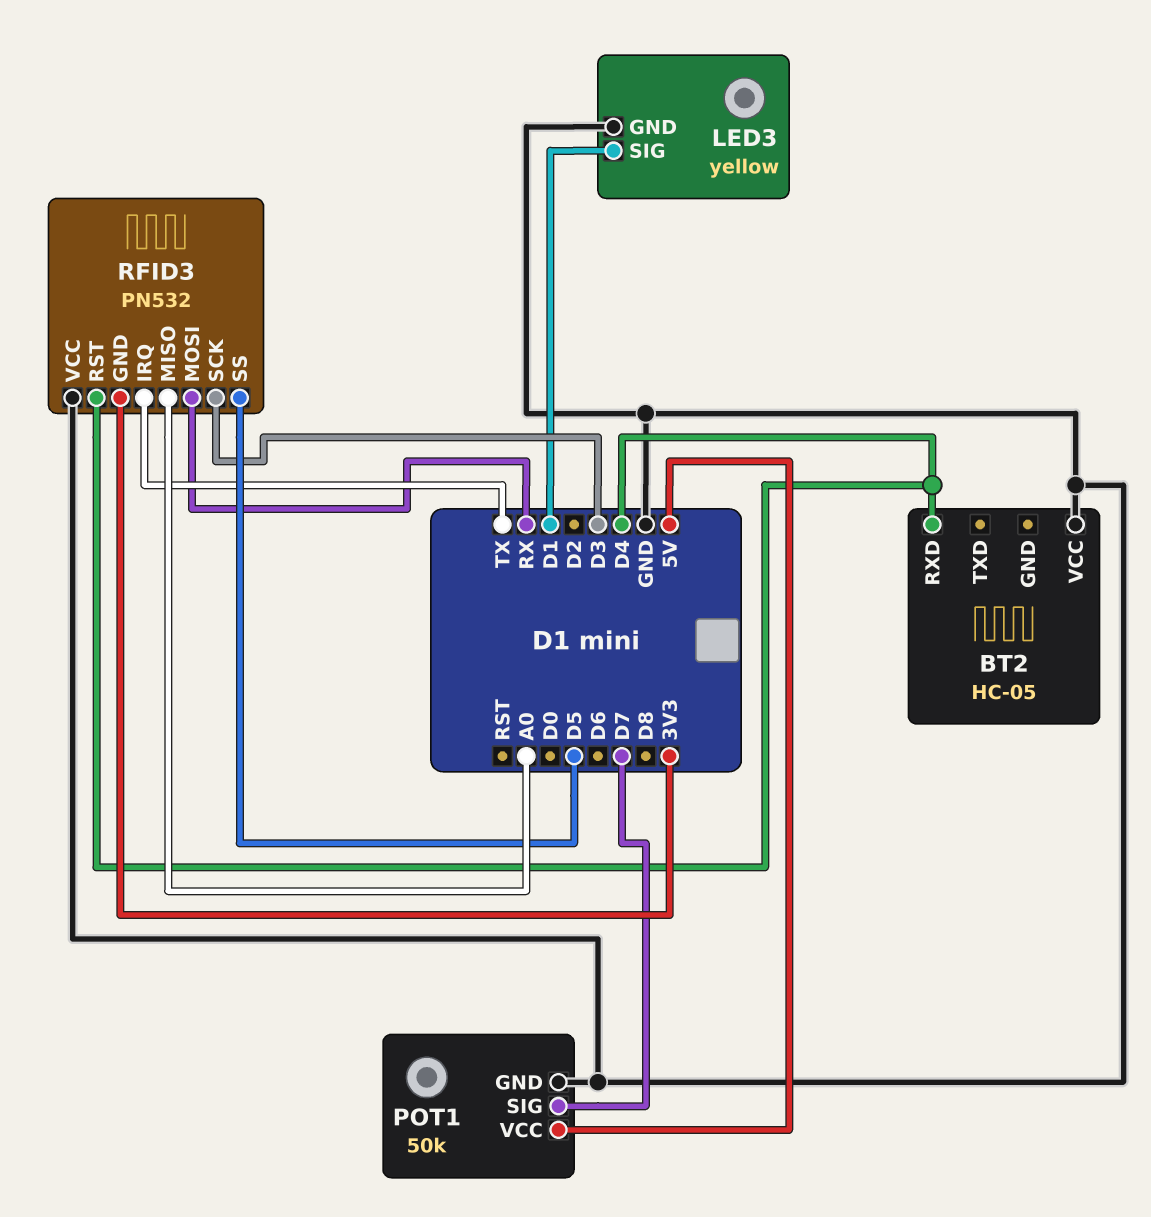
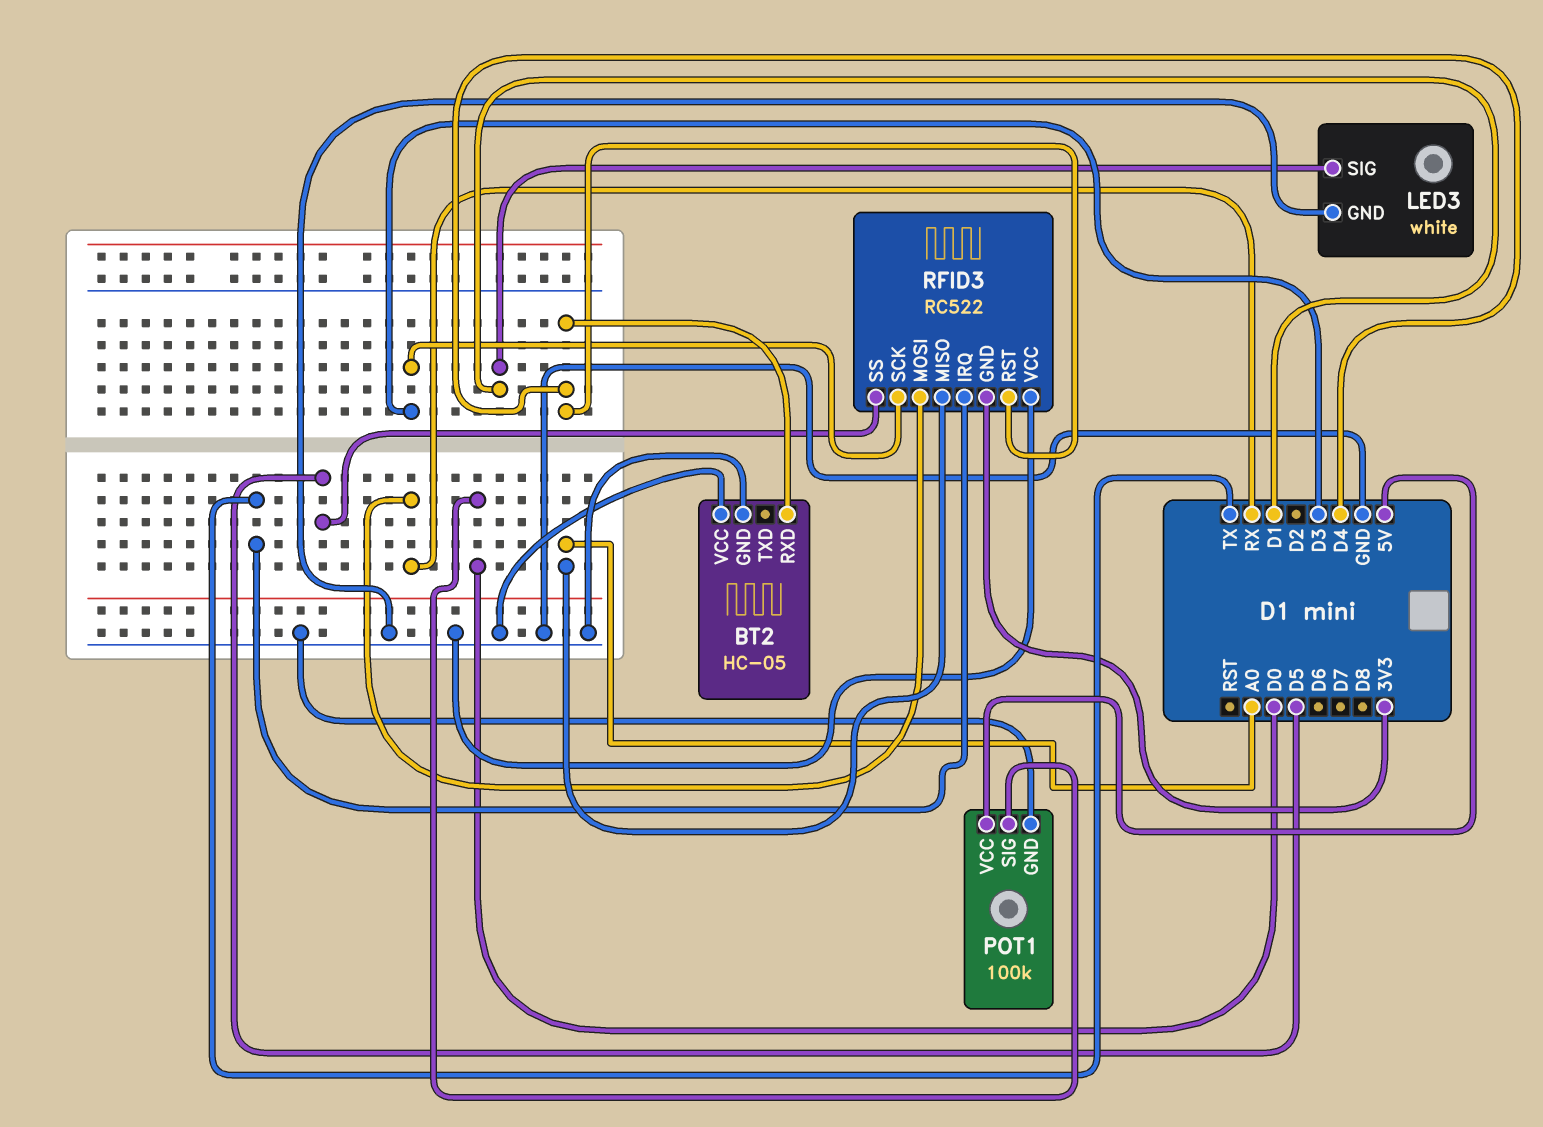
BT2 pin GND: none -> GND
LED3: yellow -> white
POT1: 50k -> 100k
POT1 pin SIG: D7 -> D0
RFID3: PN532 -> RC522

